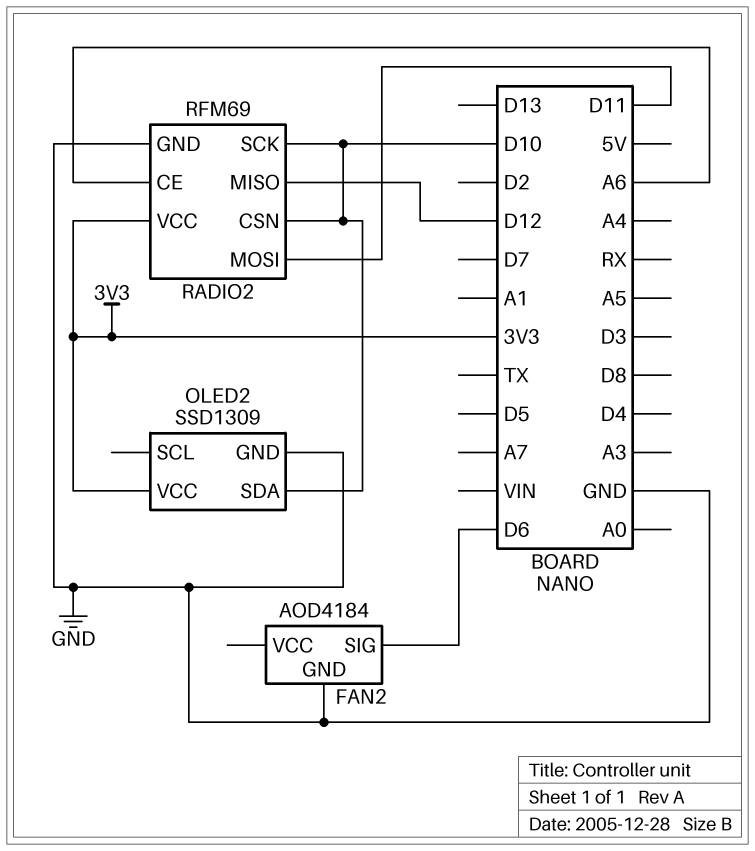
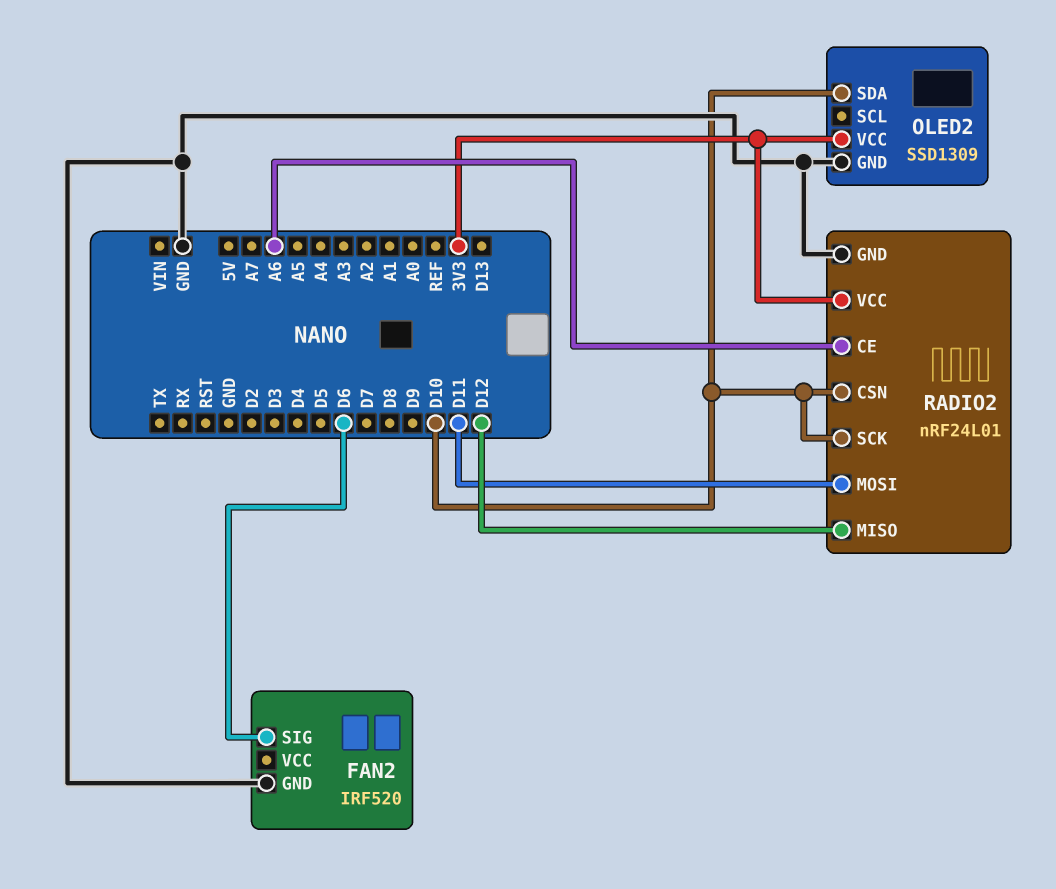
FAN2: AOD4184 -> IRF520
RADIO2: RFM69 -> nRF24L01

